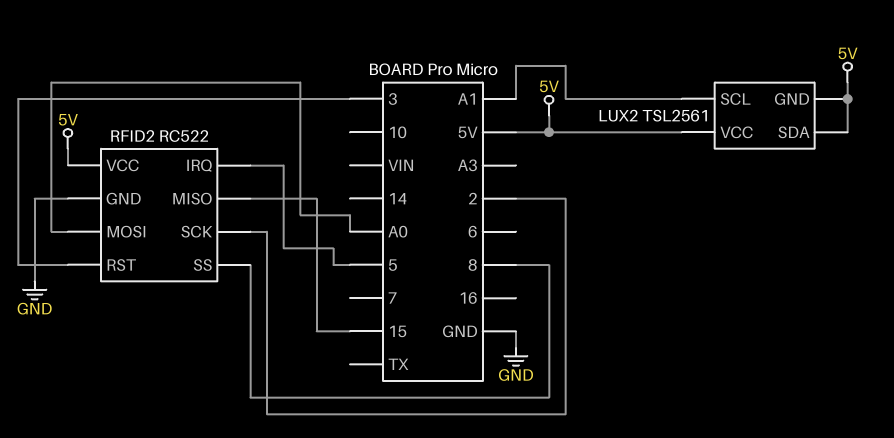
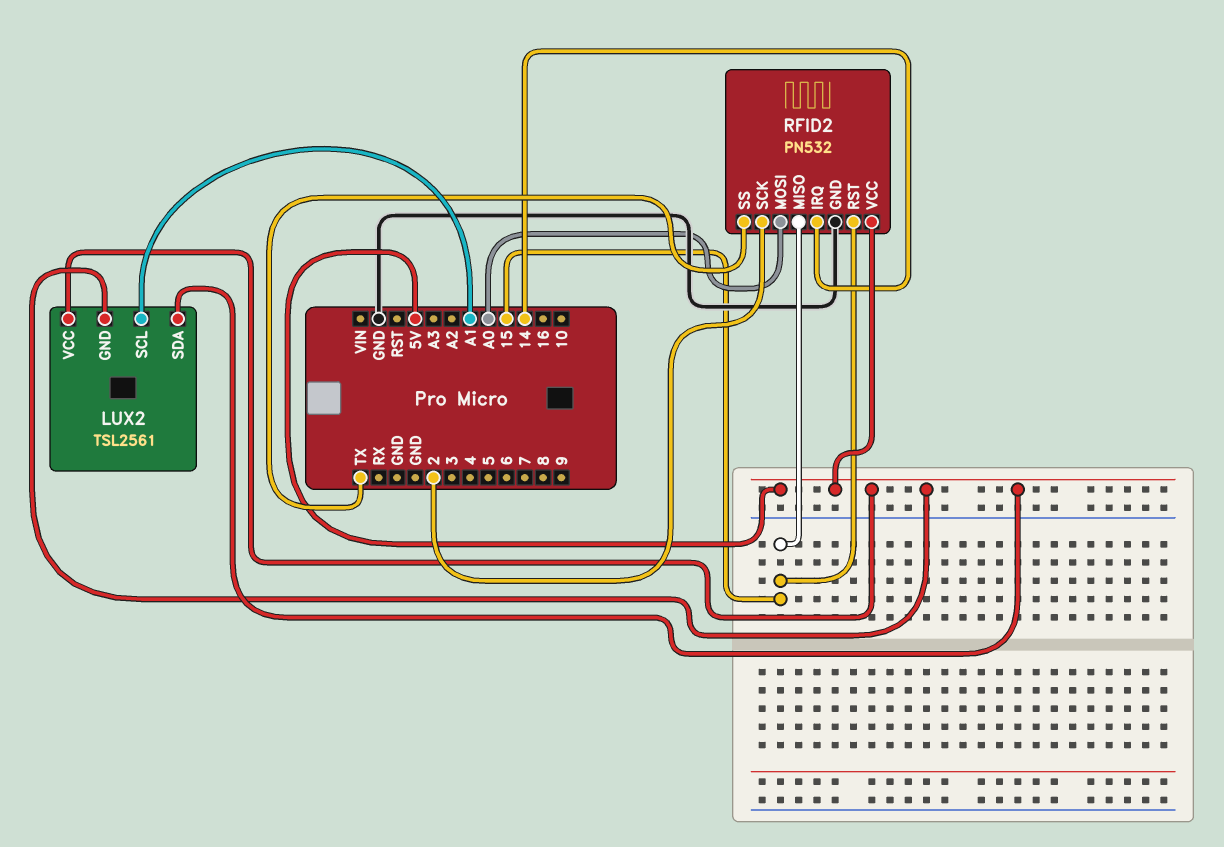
RFID2: RC522 -> PN532
RFID2 pin IRQ: 5 -> 14
RFID2 pin RST: 3 -> 15
RFID2 pin SS: 8 -> TX

